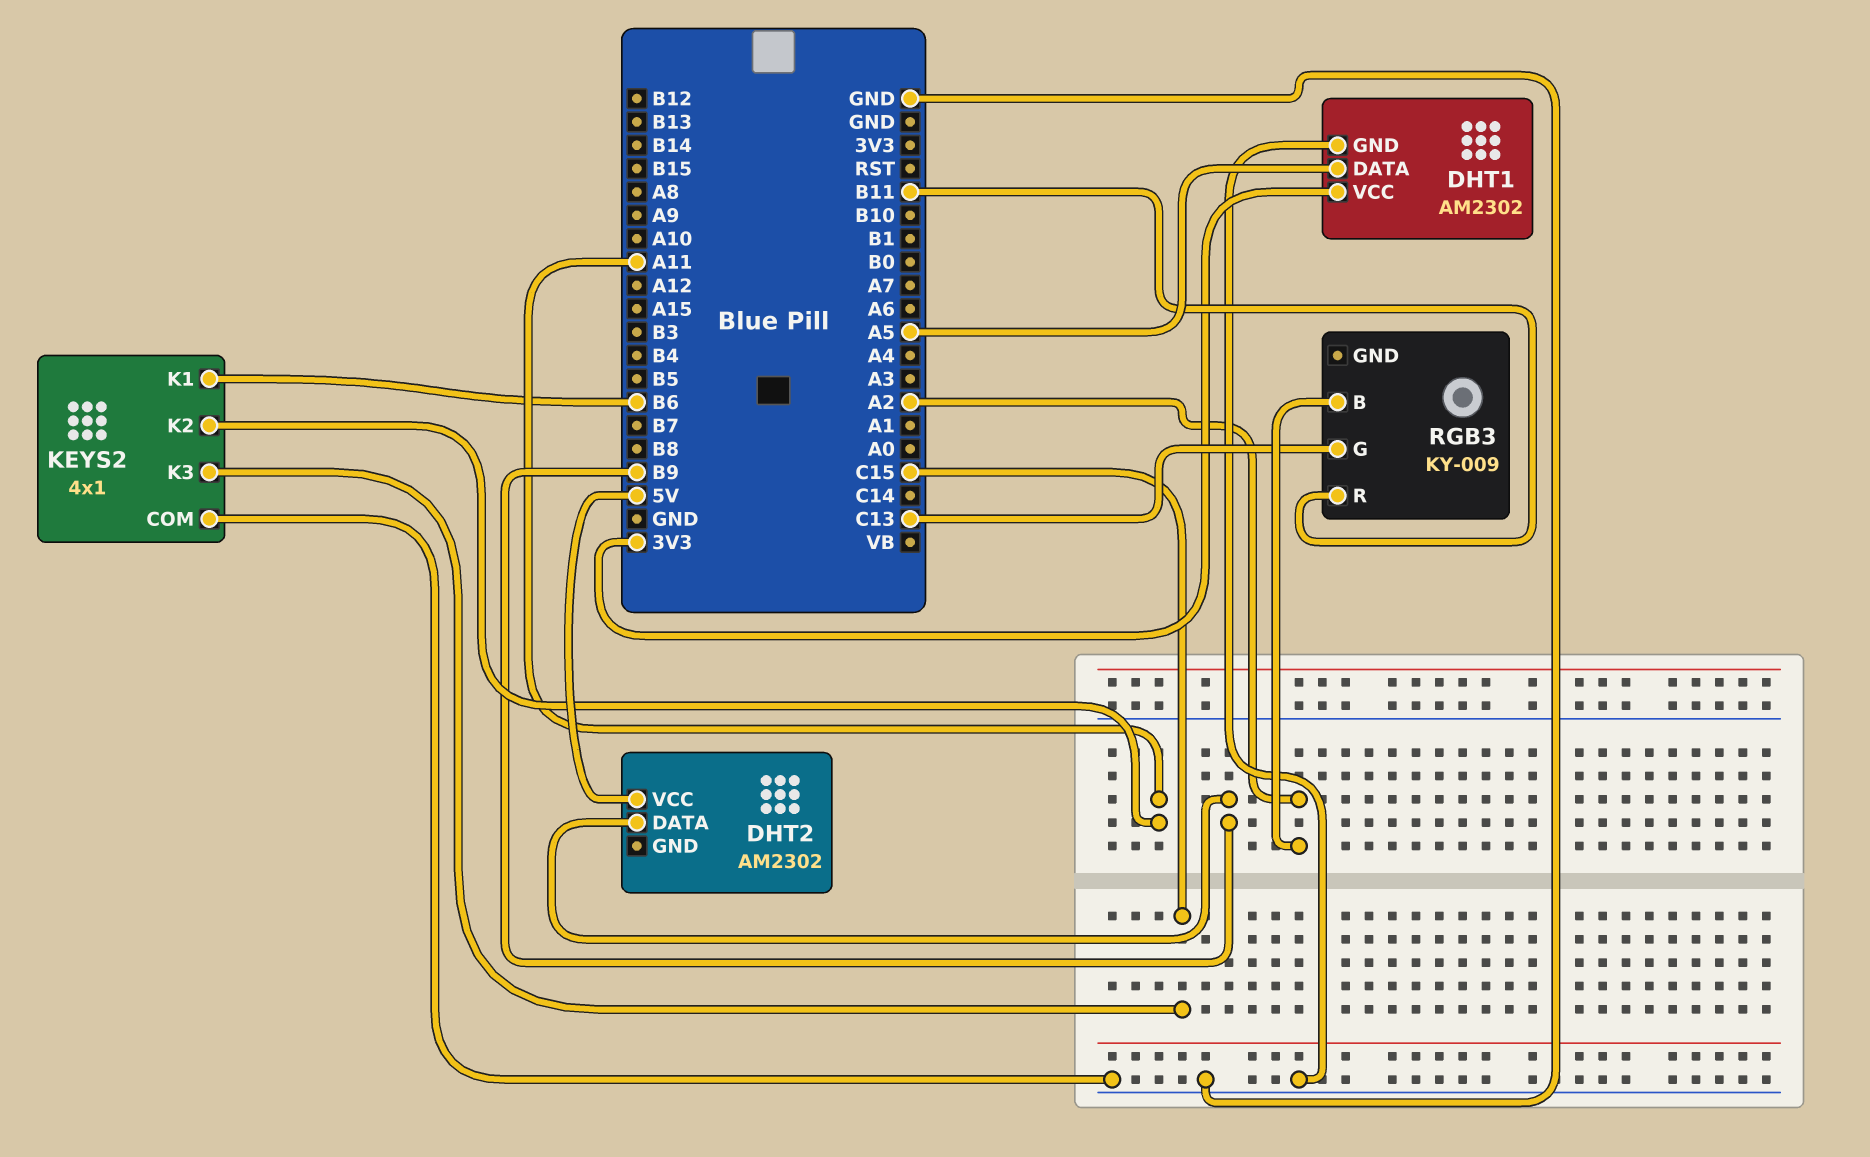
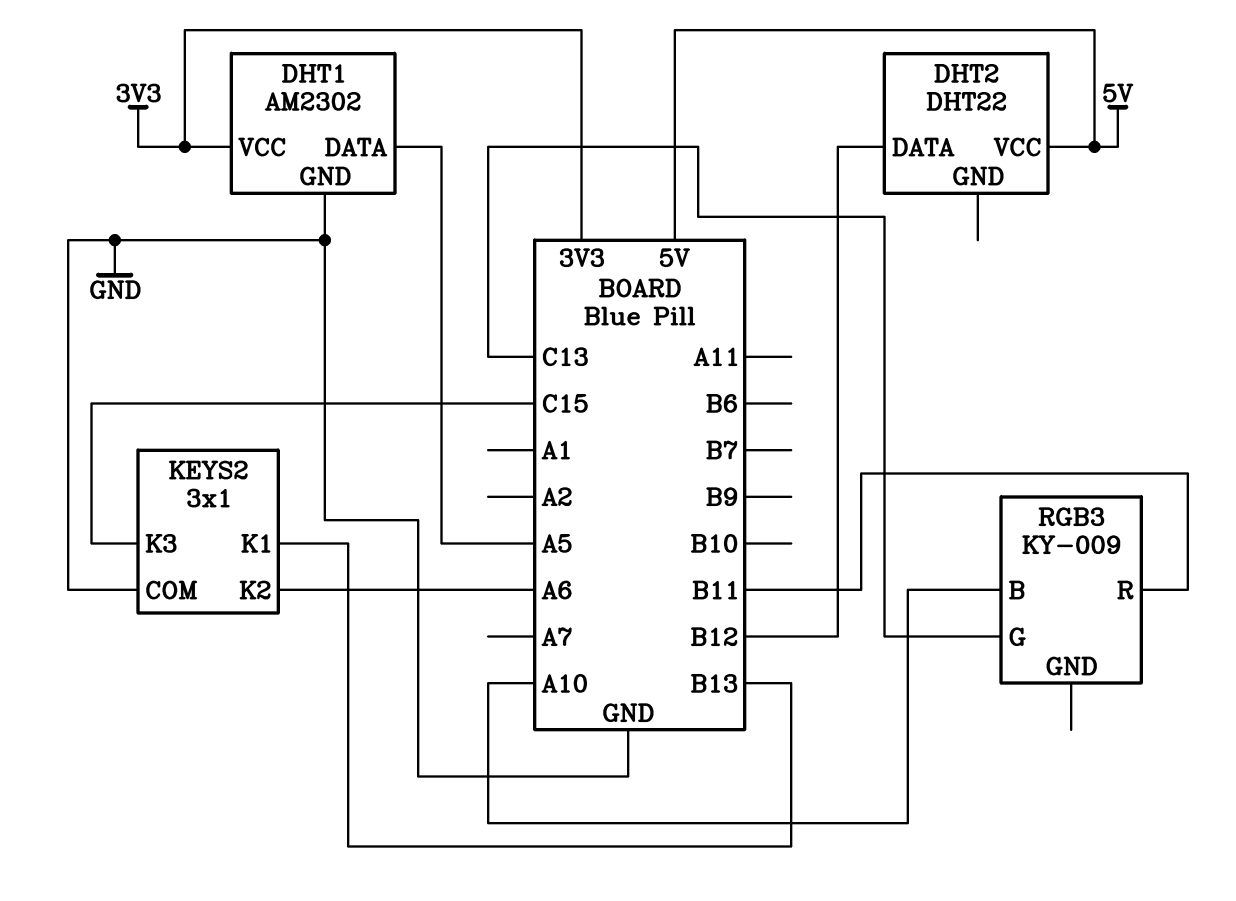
DHT2: AM2302 -> DHT22
DHT2 pin DATA: B9 -> B12
KEYS2: 4x1 -> 3x1
KEYS2 pin K1: B6 -> B13
KEYS2 pin K2: A11 -> A6
RGB3 pin B: A2 -> A10

